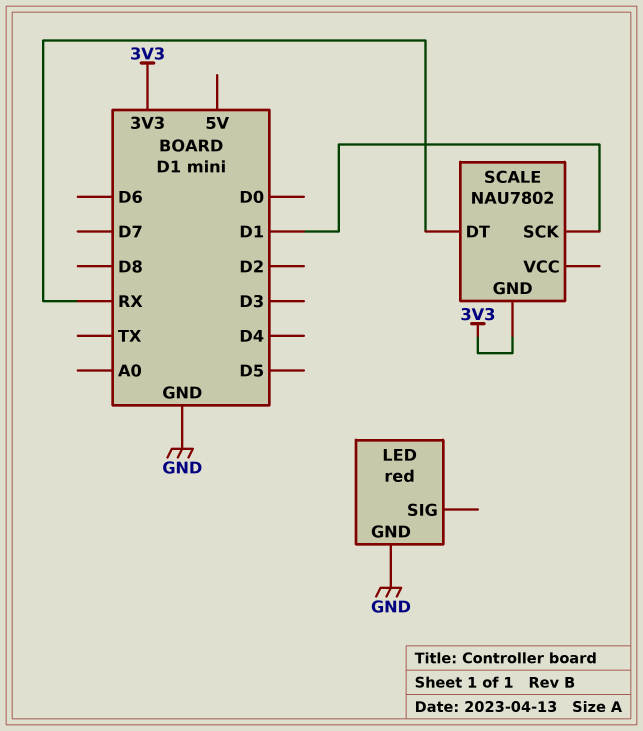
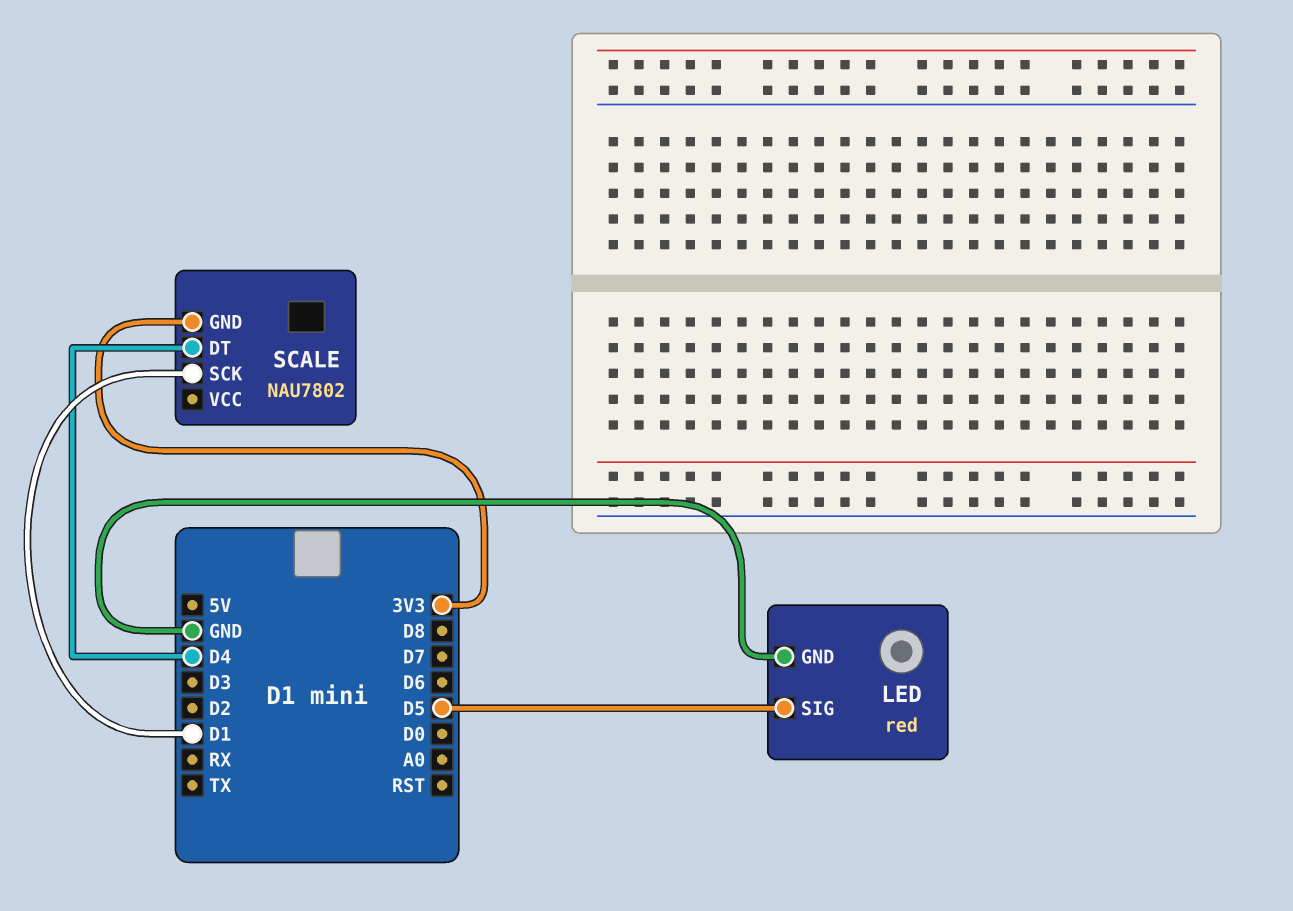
LED pin SIG: none -> D5
SCALE pin DT: RX -> D4

